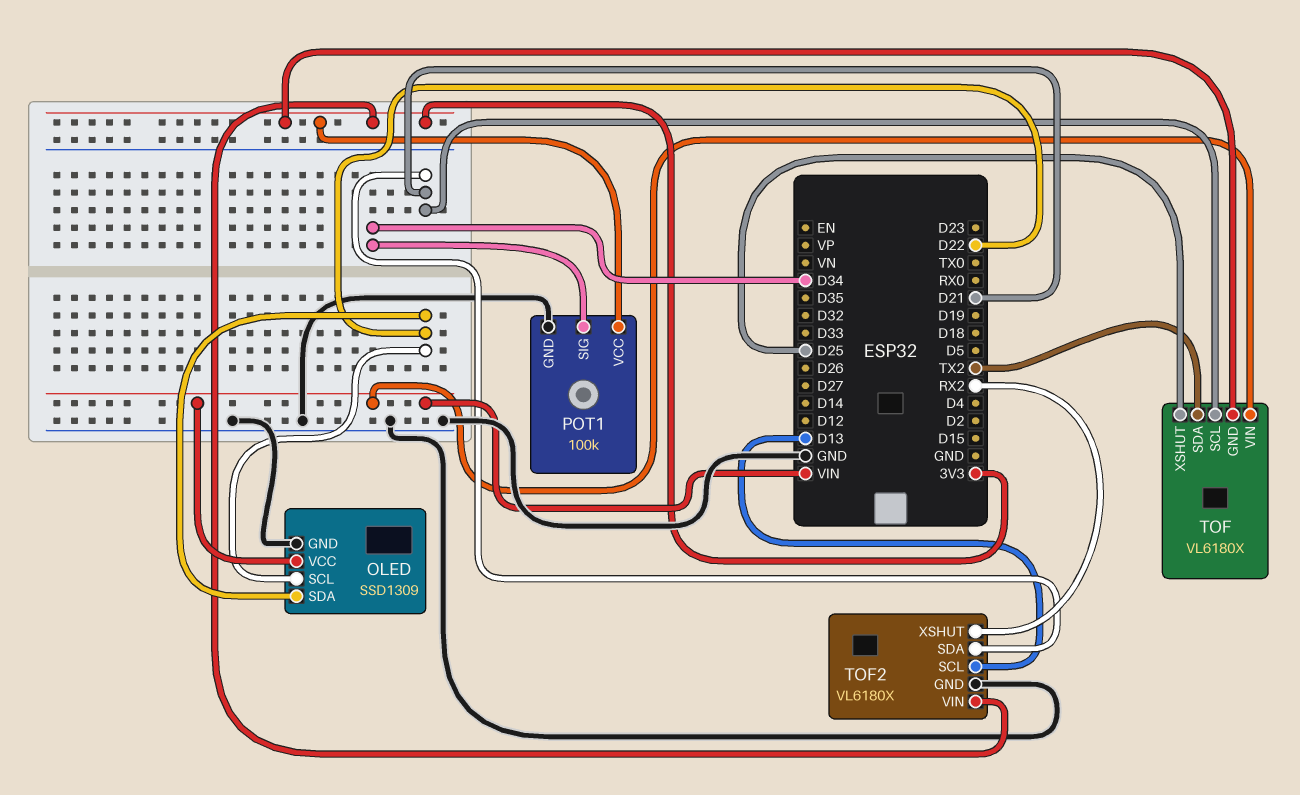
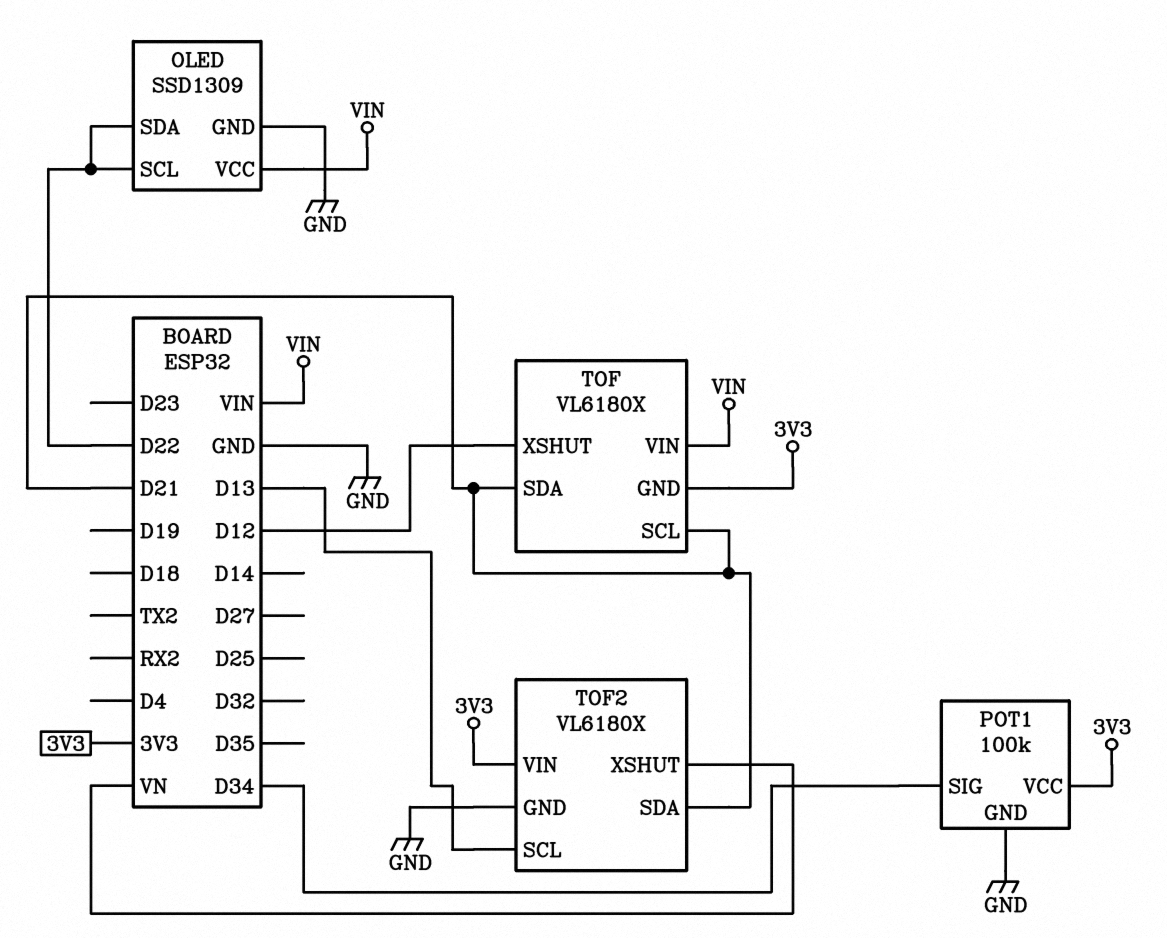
TOF pin SDA: TX2 -> D21
TOF pin XSHUT: D25 -> D12
TOF2 pin XSHUT: RX2 -> VN

